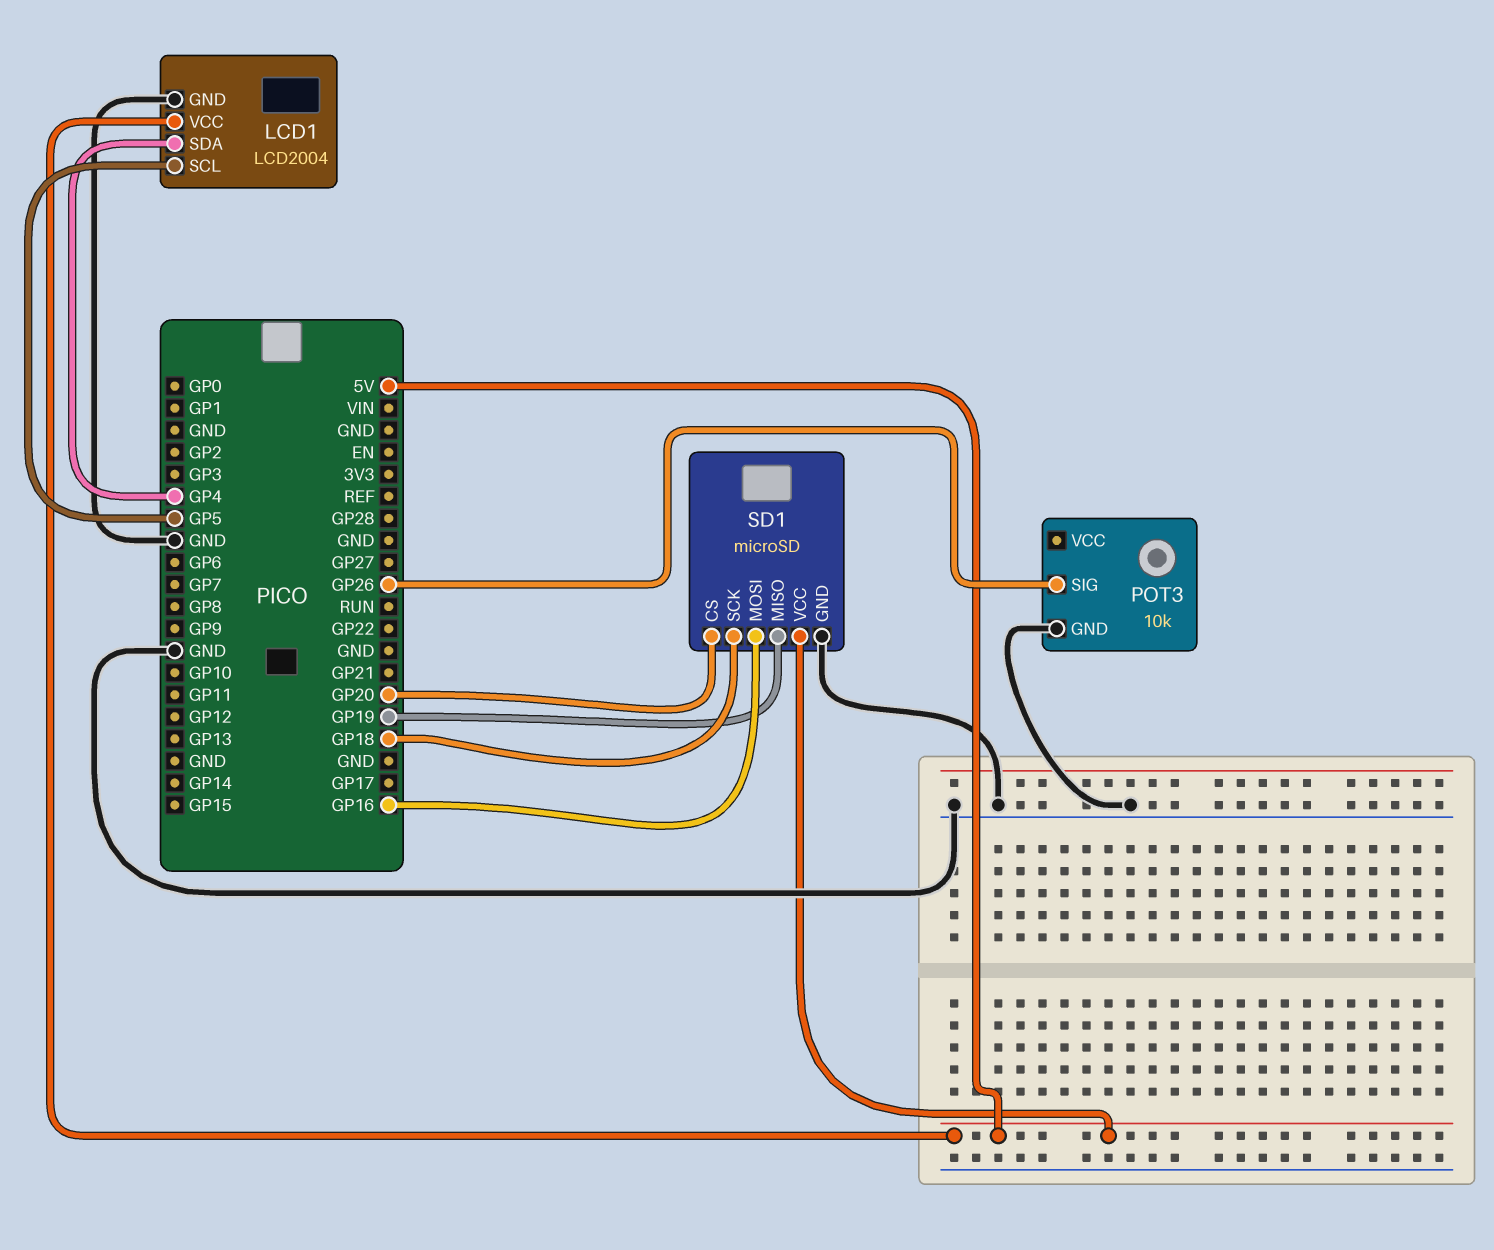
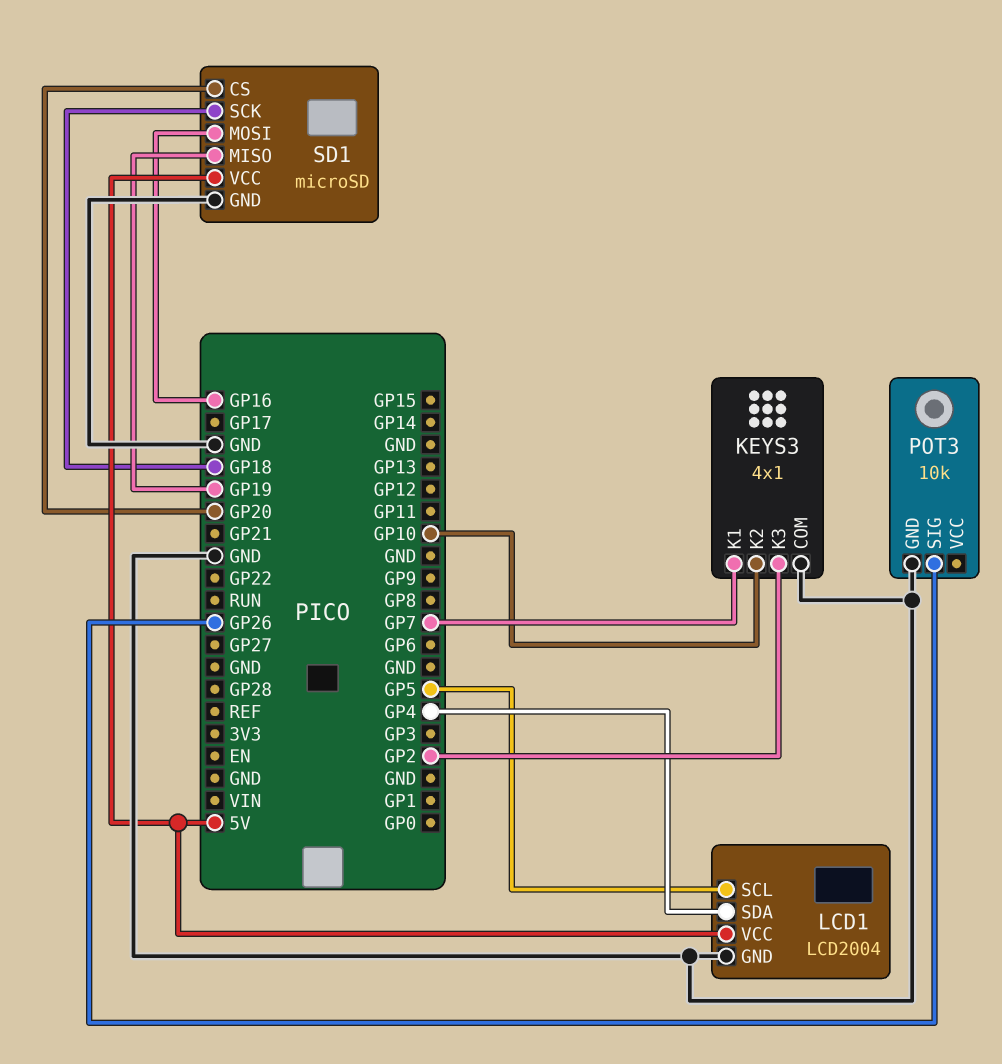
KEYS3: none -> 4x1
KEYS3 pin COM: none -> GND
KEYS3 pin K1: none -> GP7
KEYS3 pin K2: none -> GP10
KEYS3 pin K3: none -> GP2

